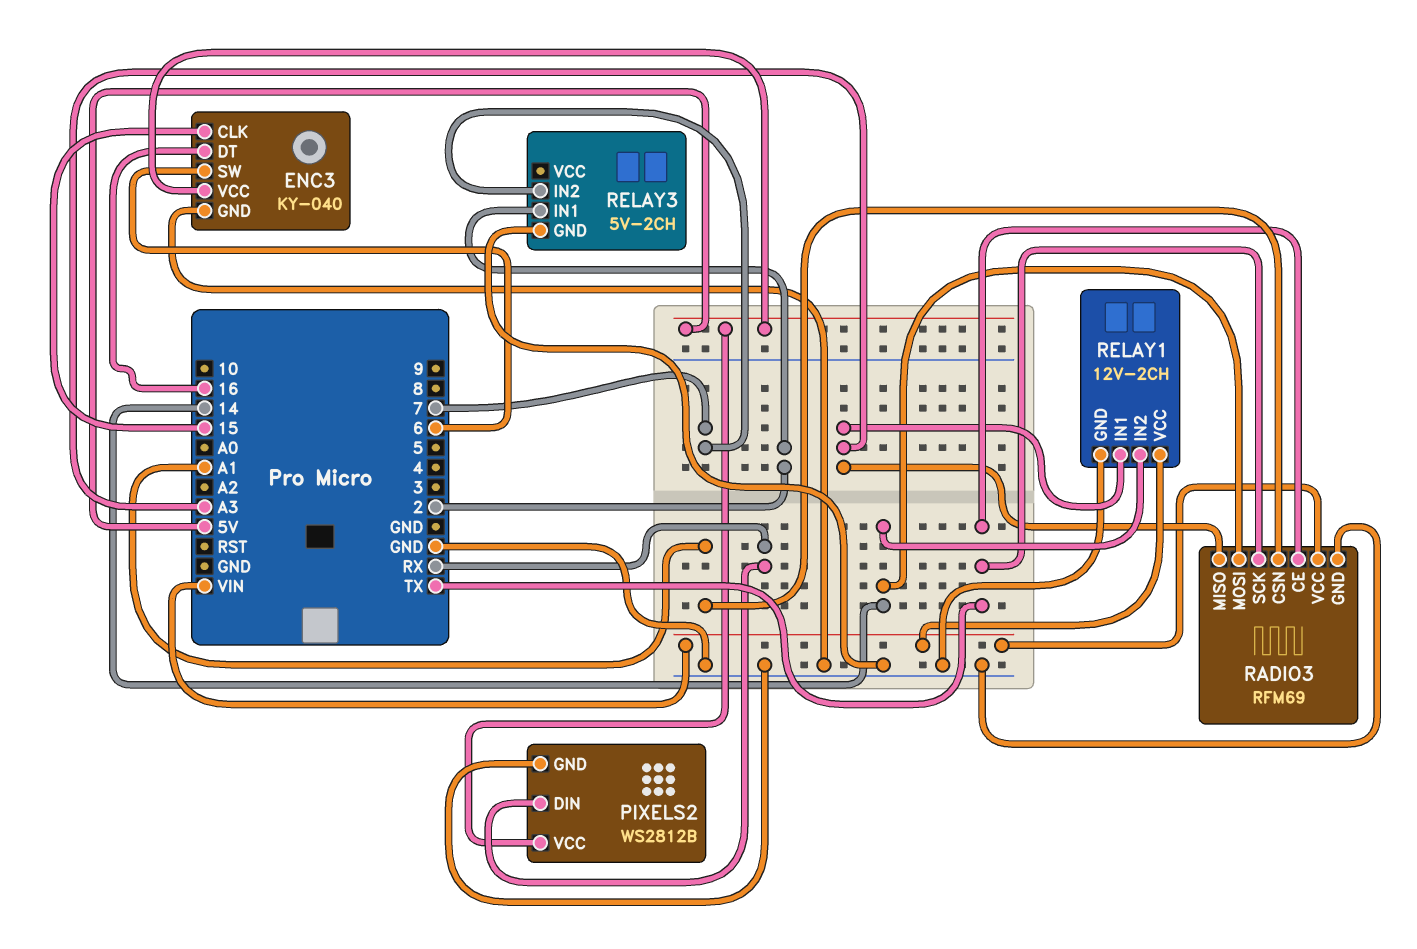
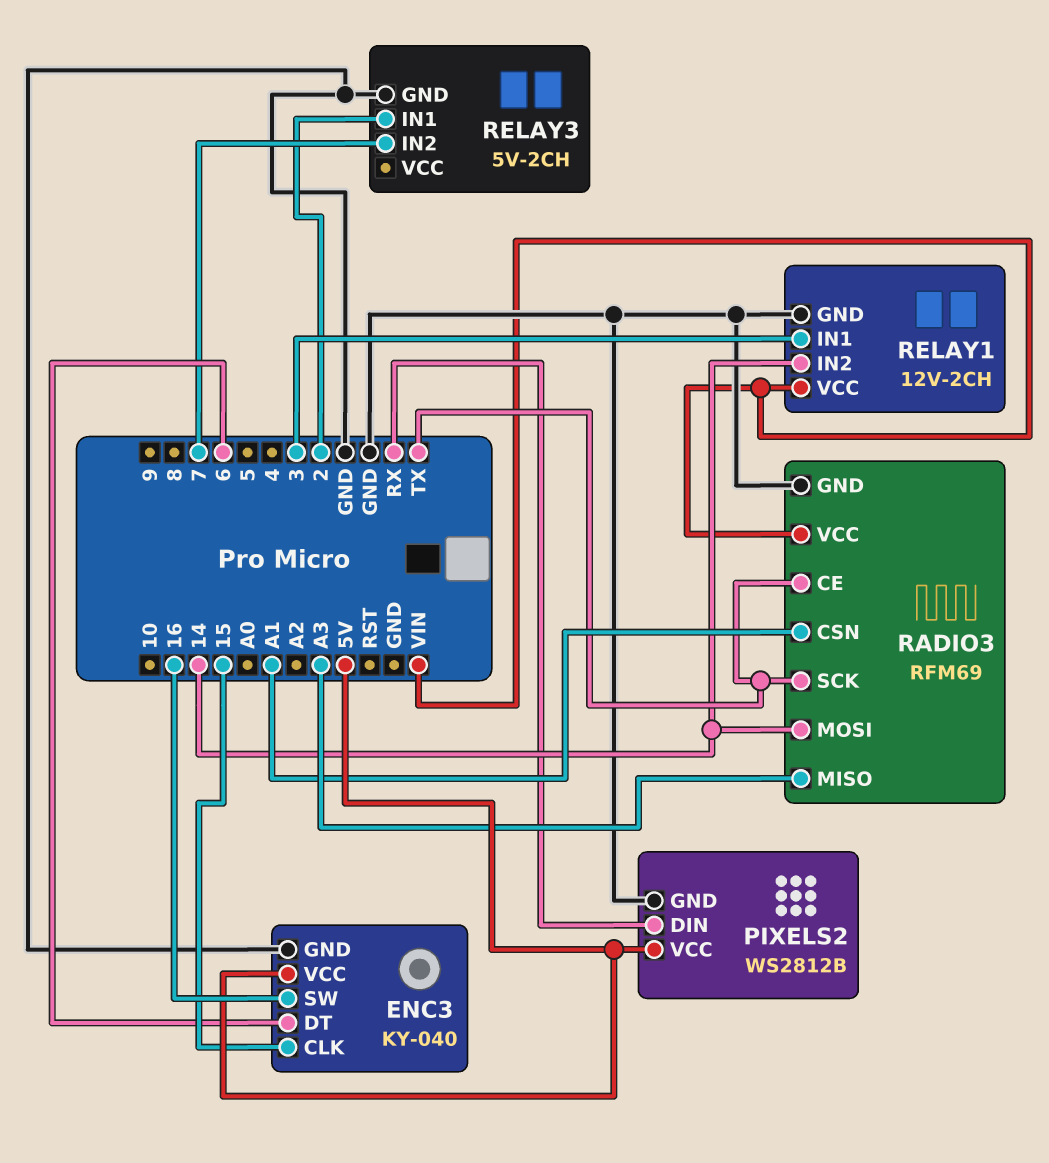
ENC3 pin DT: 16 -> 6
ENC3 pin SW: 6 -> 16
RELAY1 pin IN1: A3 -> 3

